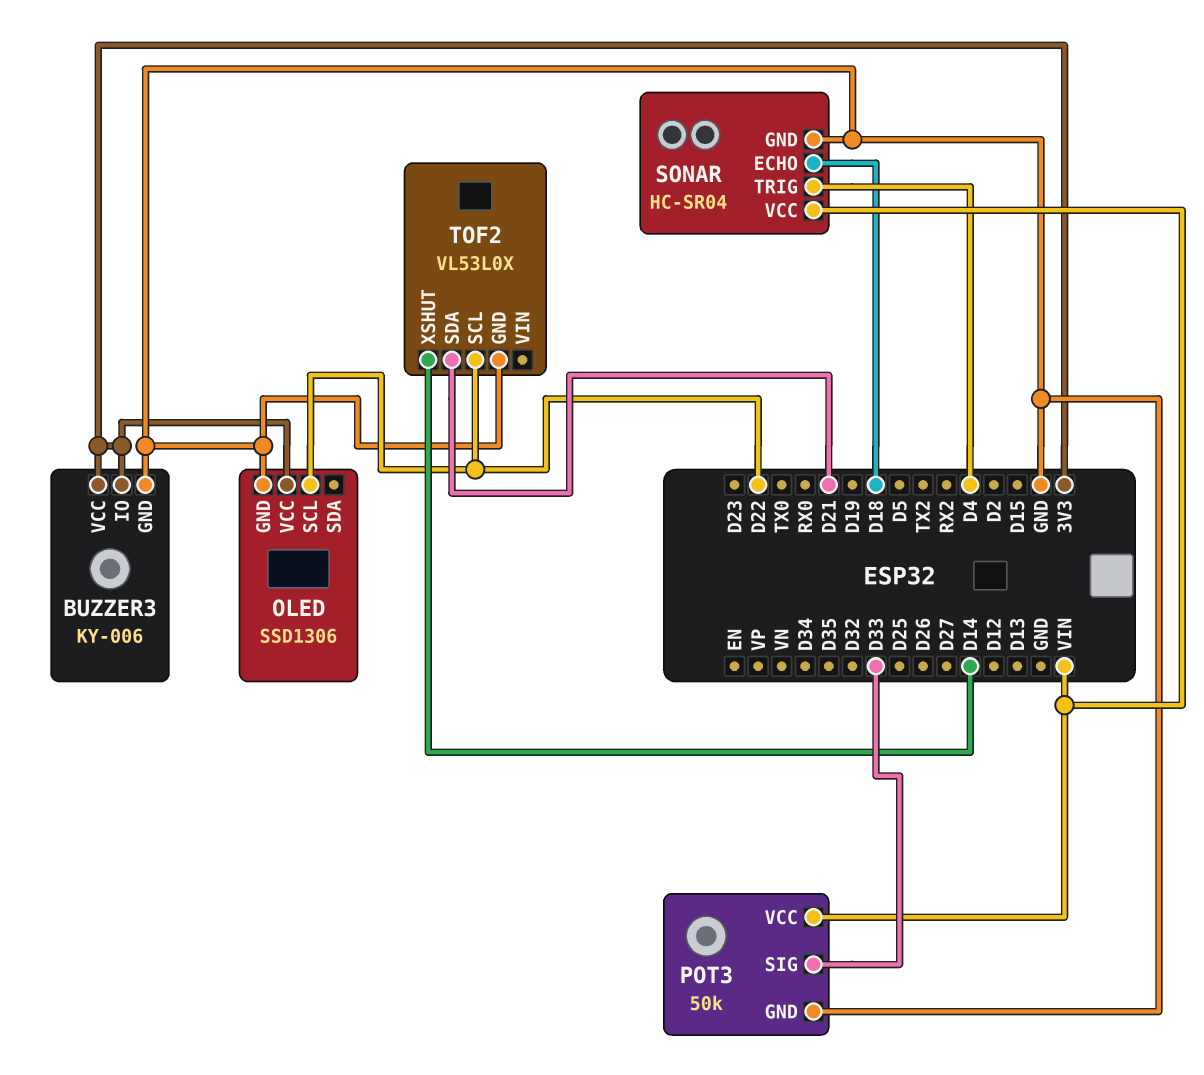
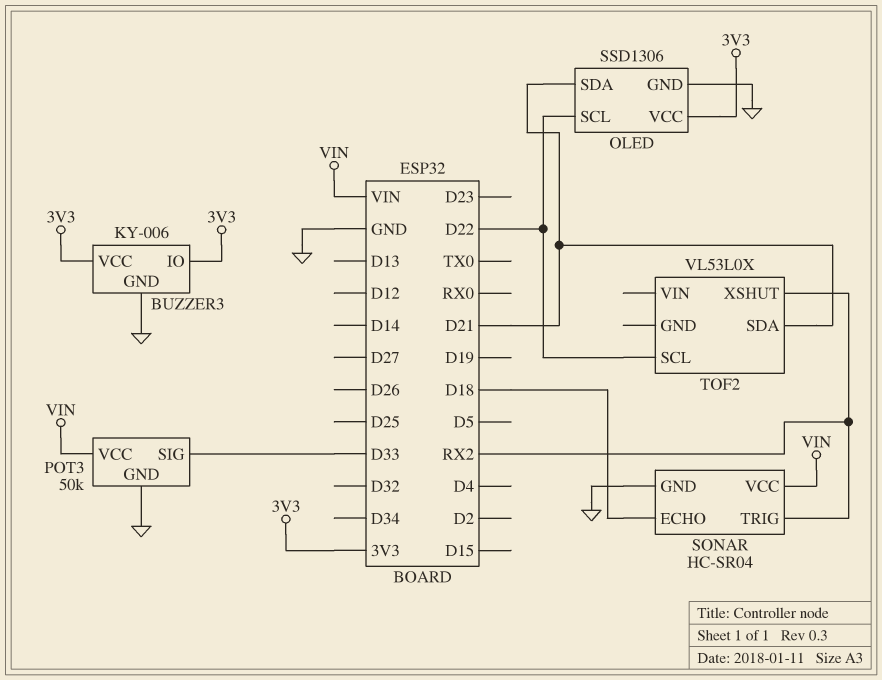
OLED pin SDA: none -> D21
SONAR pin TRIG: D4 -> RX2
TOF2 pin GND: GND -> none
TOF2 pin XSHUT: D14 -> RX2

